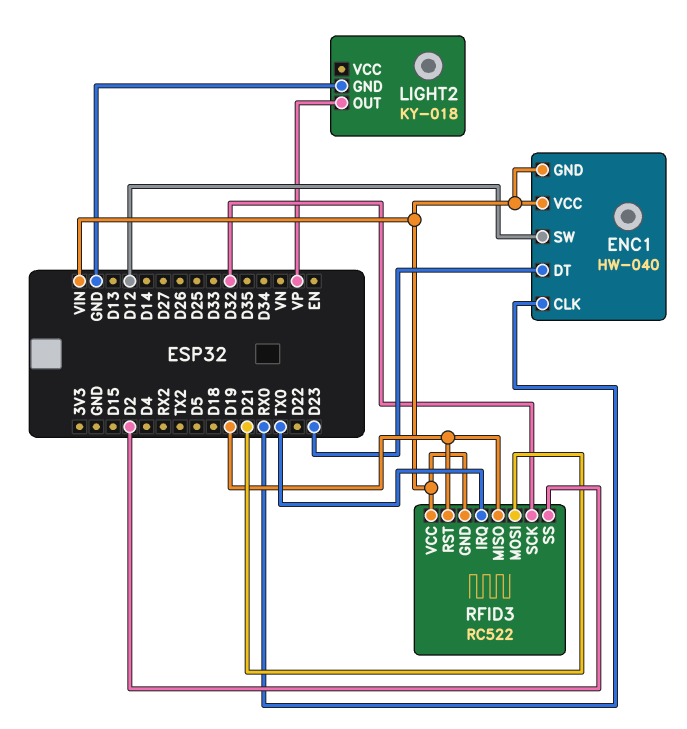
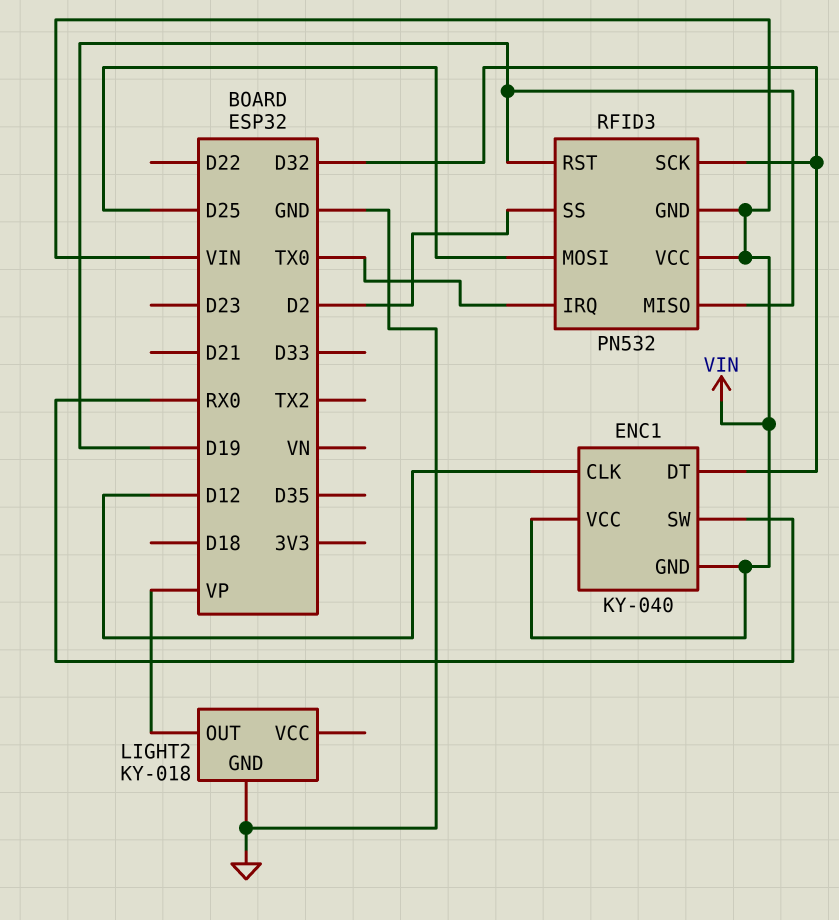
ENC1: HW-040 -> KY-040
ENC1 pin CLK: RX0 -> D12
ENC1 pin DT: D23 -> D32
ENC1 pin SW: D12 -> RX0
RFID3: RC522 -> PN532
RFID3 pin MOSI: D21 -> D25

